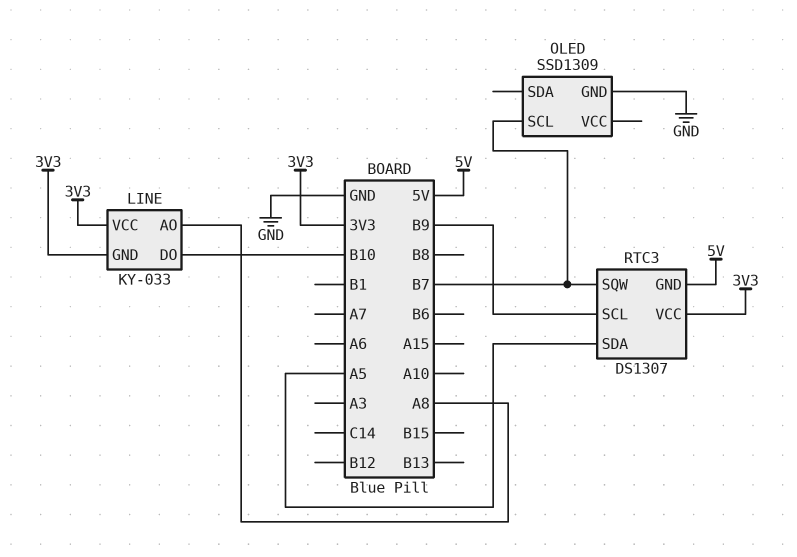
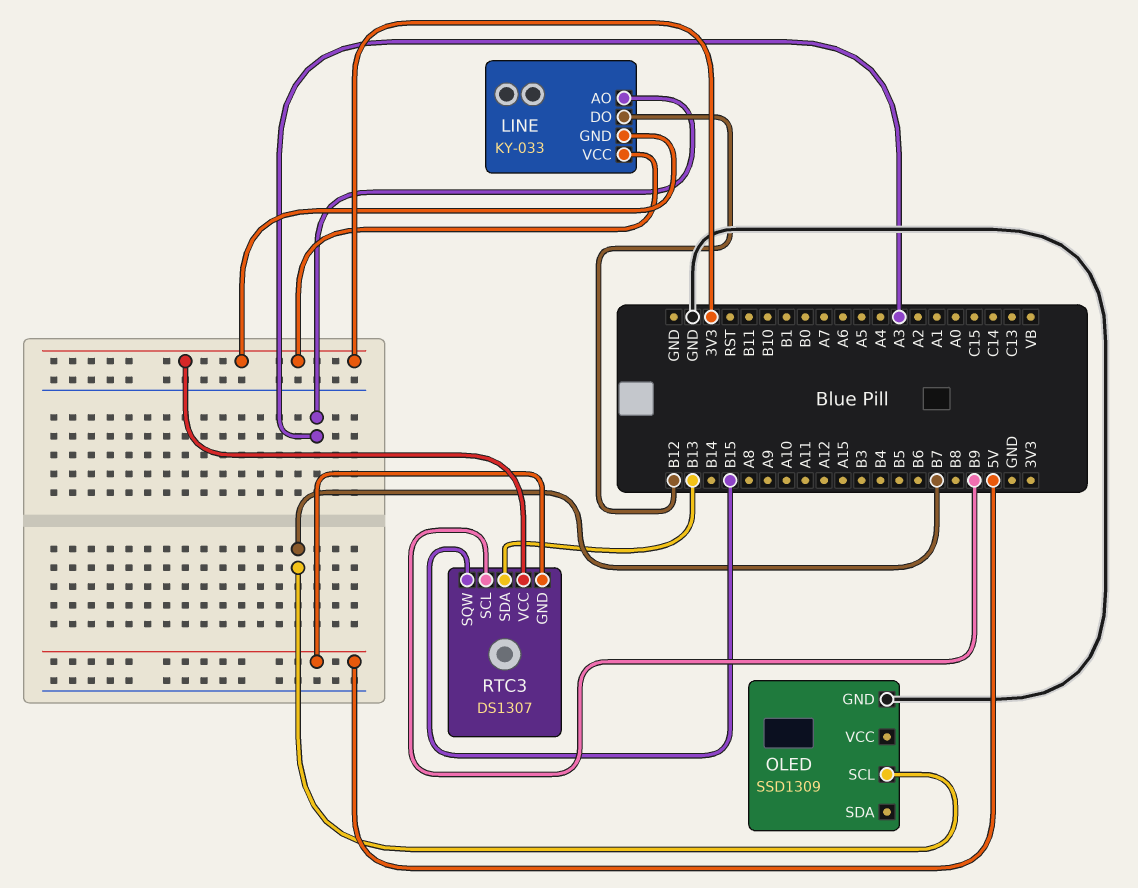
LINE pin AO: A8 -> A3
LINE pin DO: B10 -> B12
RTC3 pin SDA: A5 -> B13
RTC3 pin SQW: B7 -> B15

